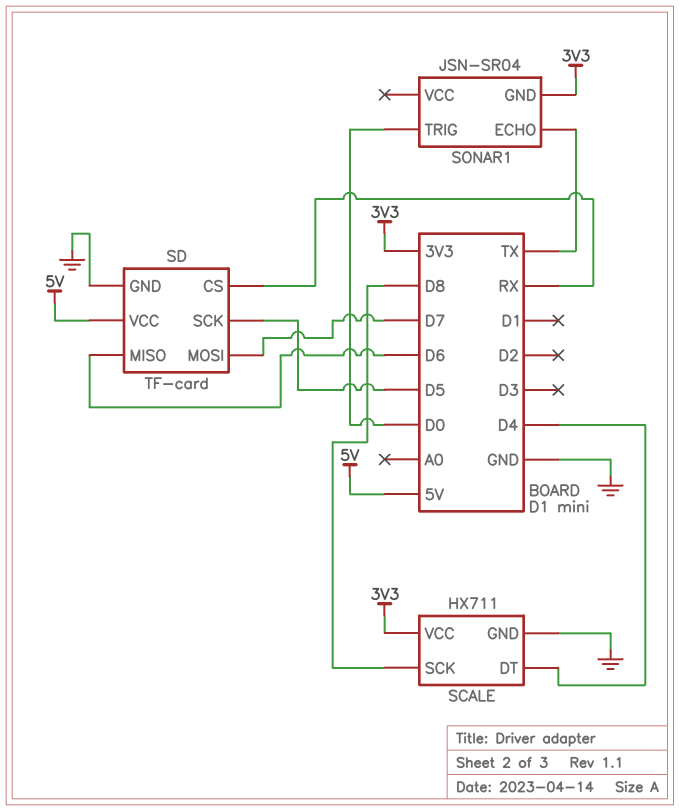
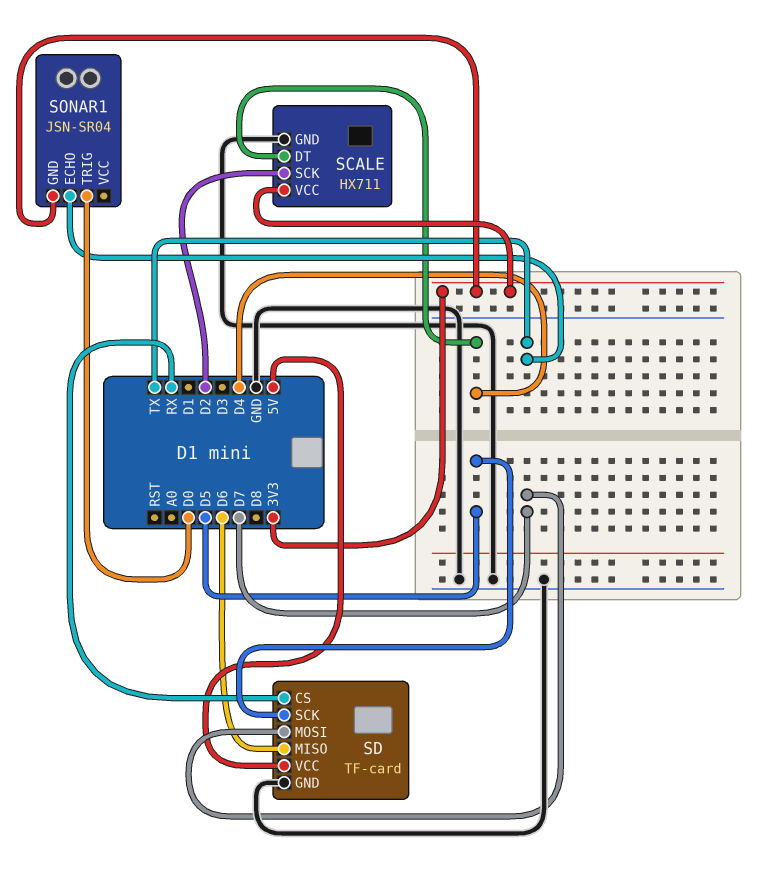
SCALE pin SCK: D8 -> D2

